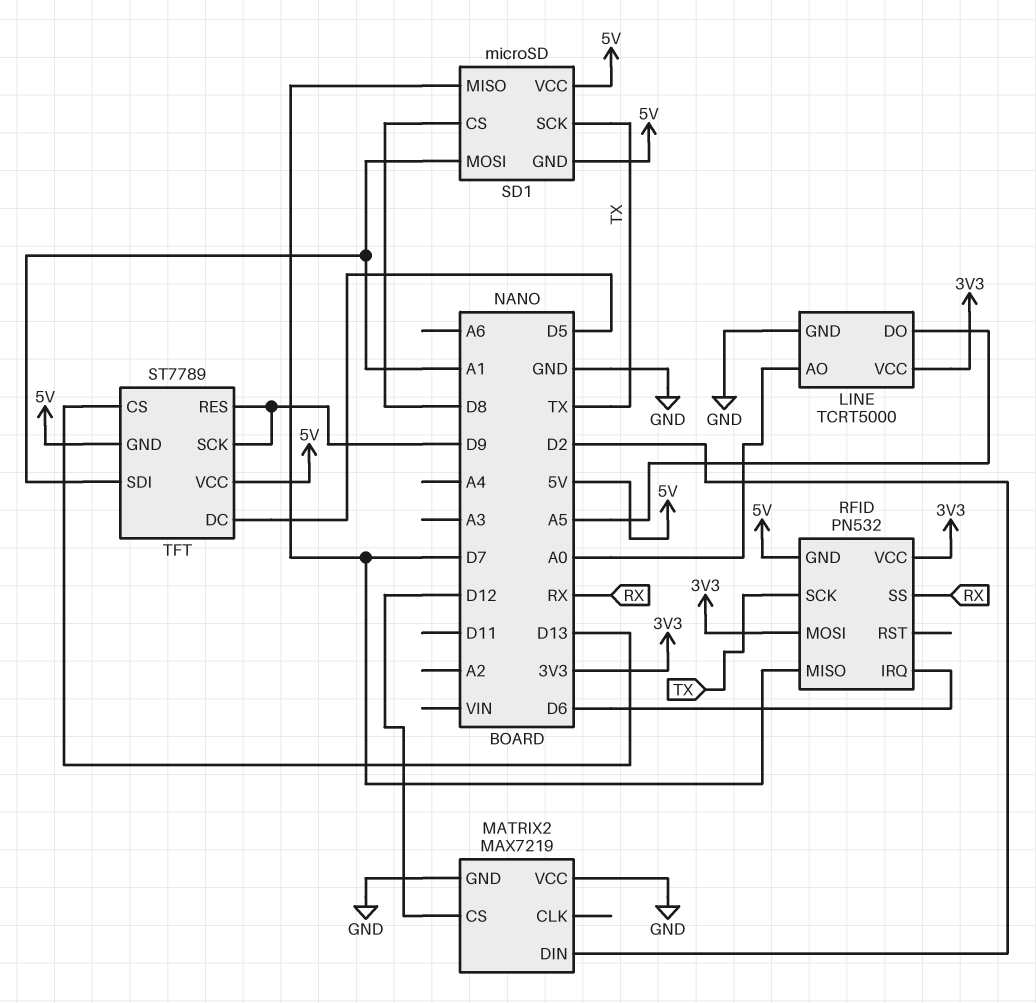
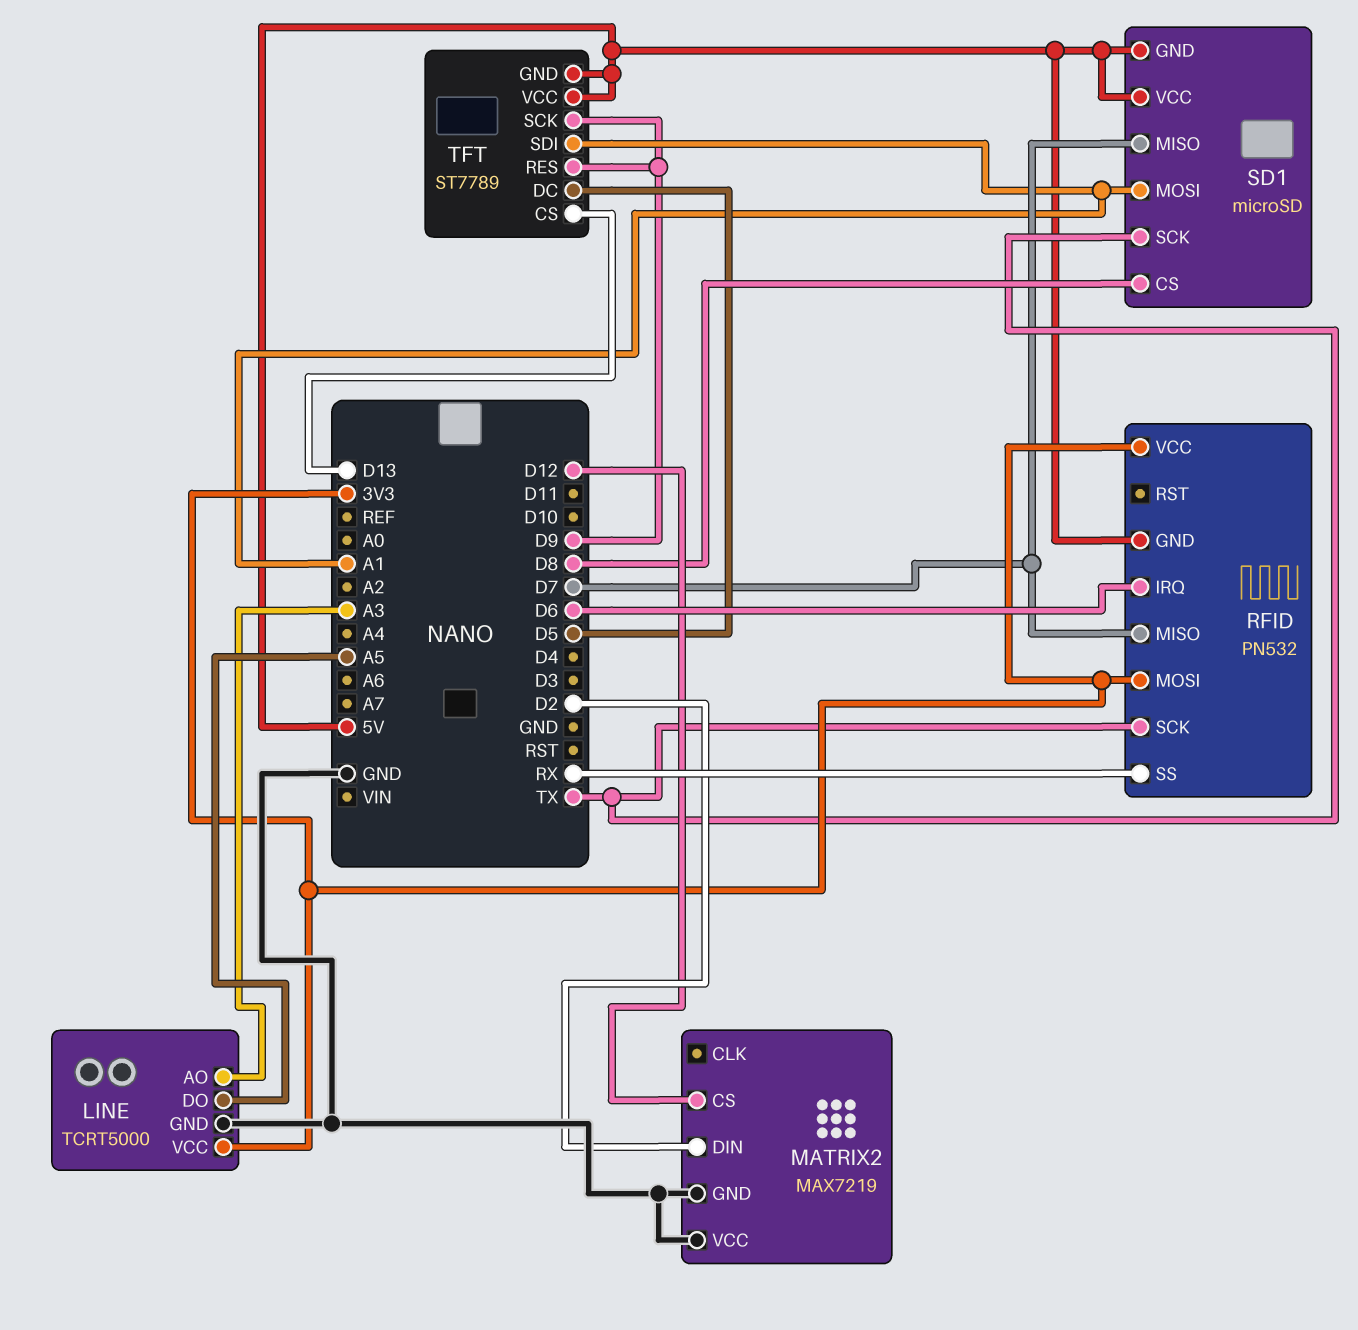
LINE pin AO: A0 -> A3

